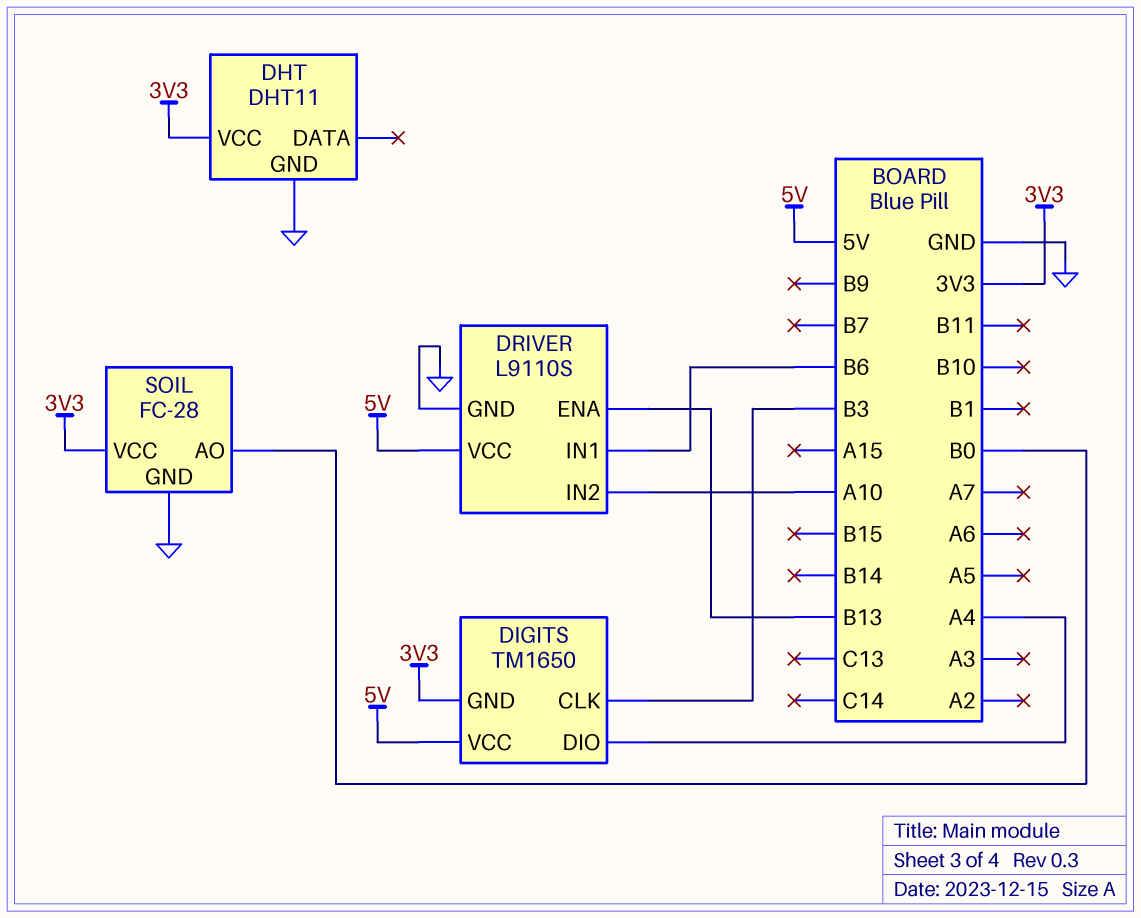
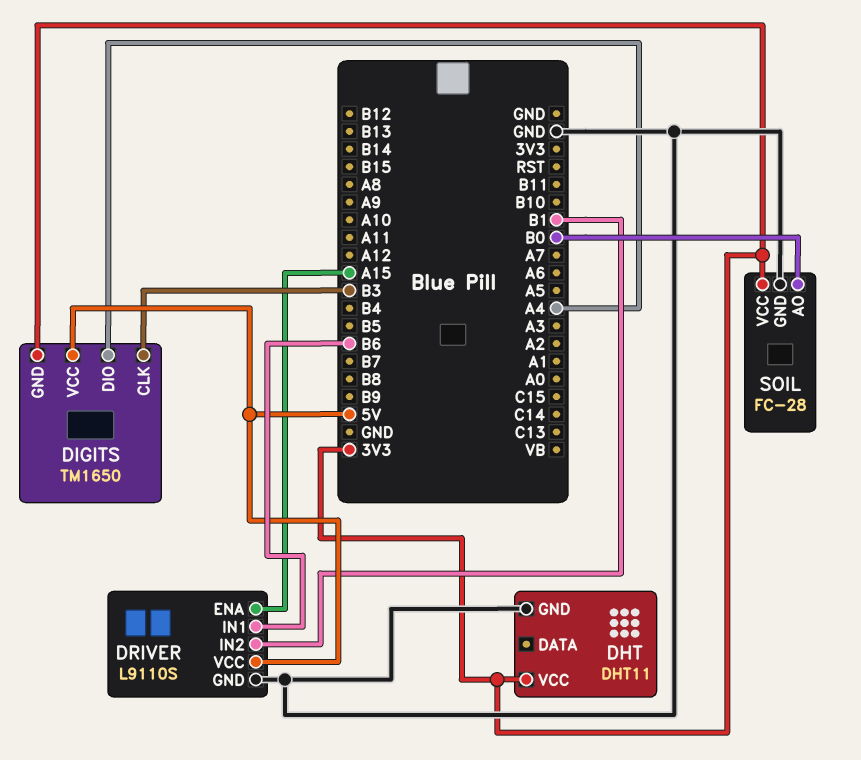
DRIVER pin ENA: B13 -> A15
DRIVER pin IN2: A10 -> B1

